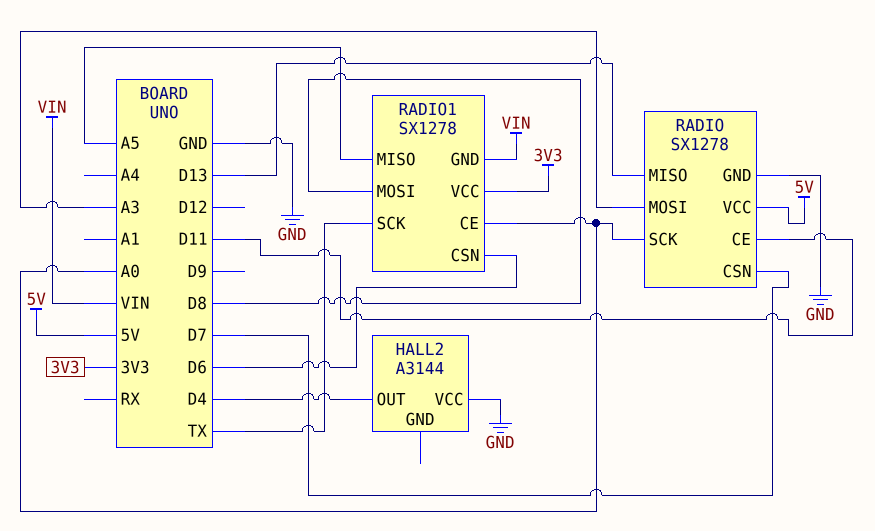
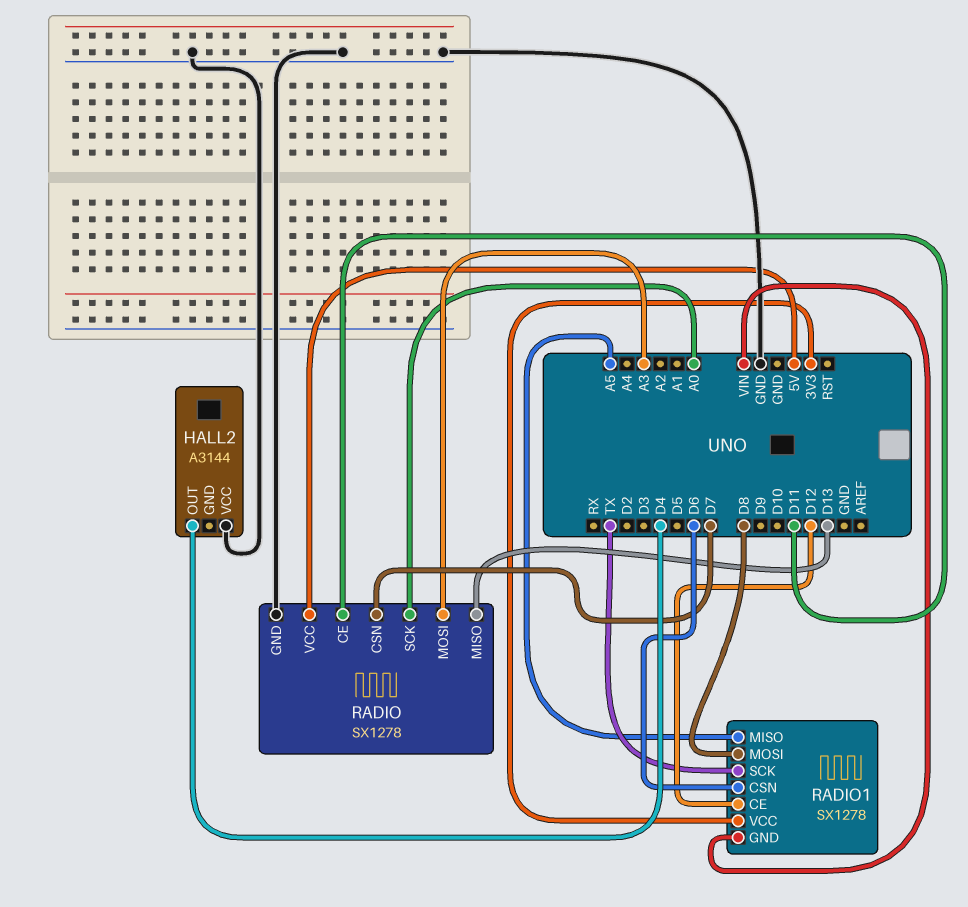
RADIO1 pin CE: A0 -> D12

